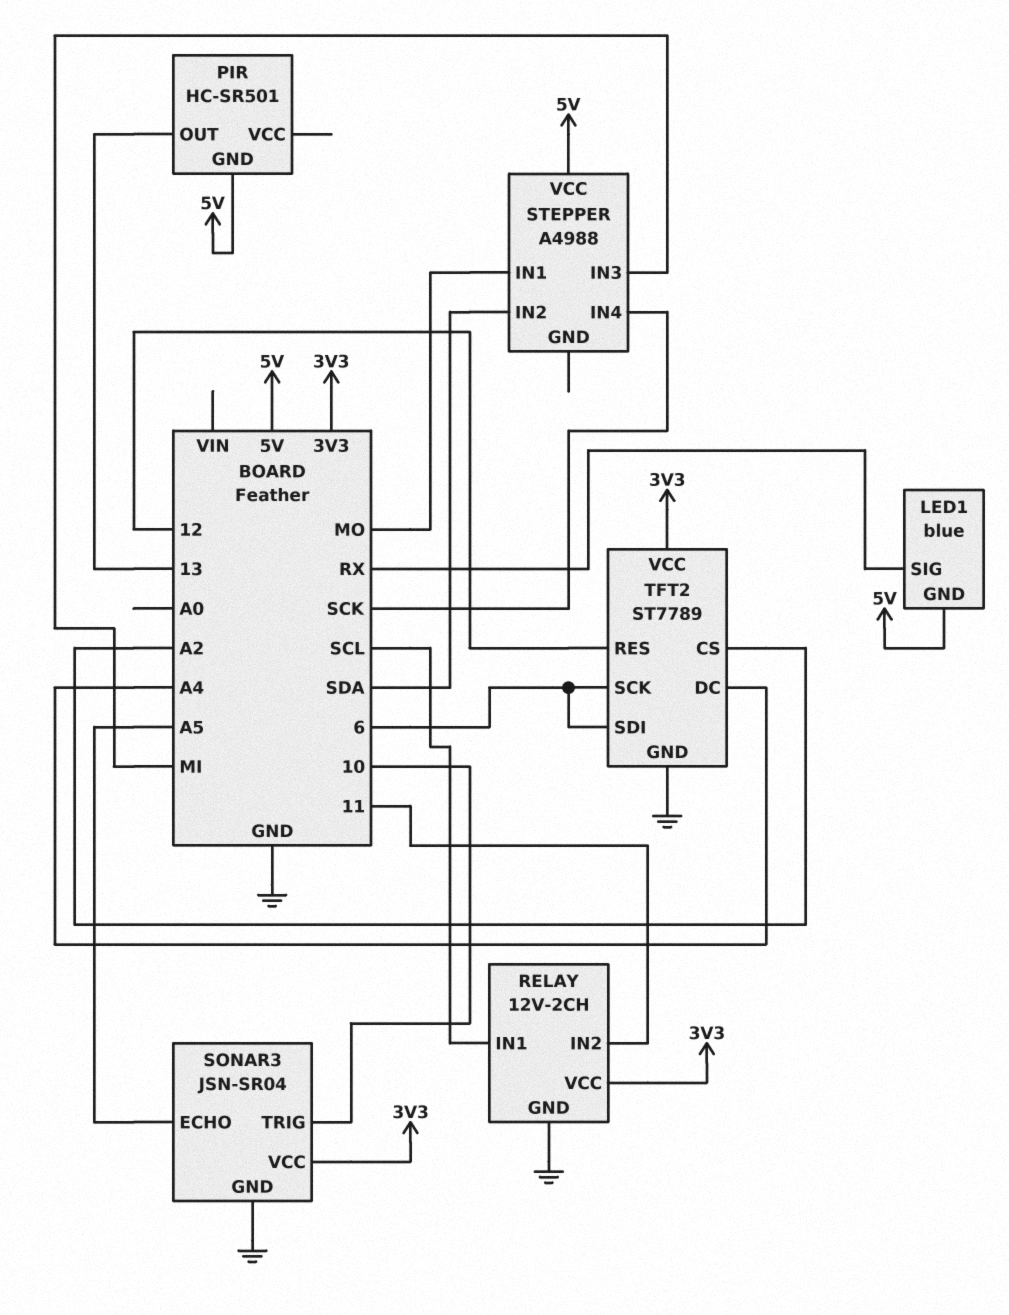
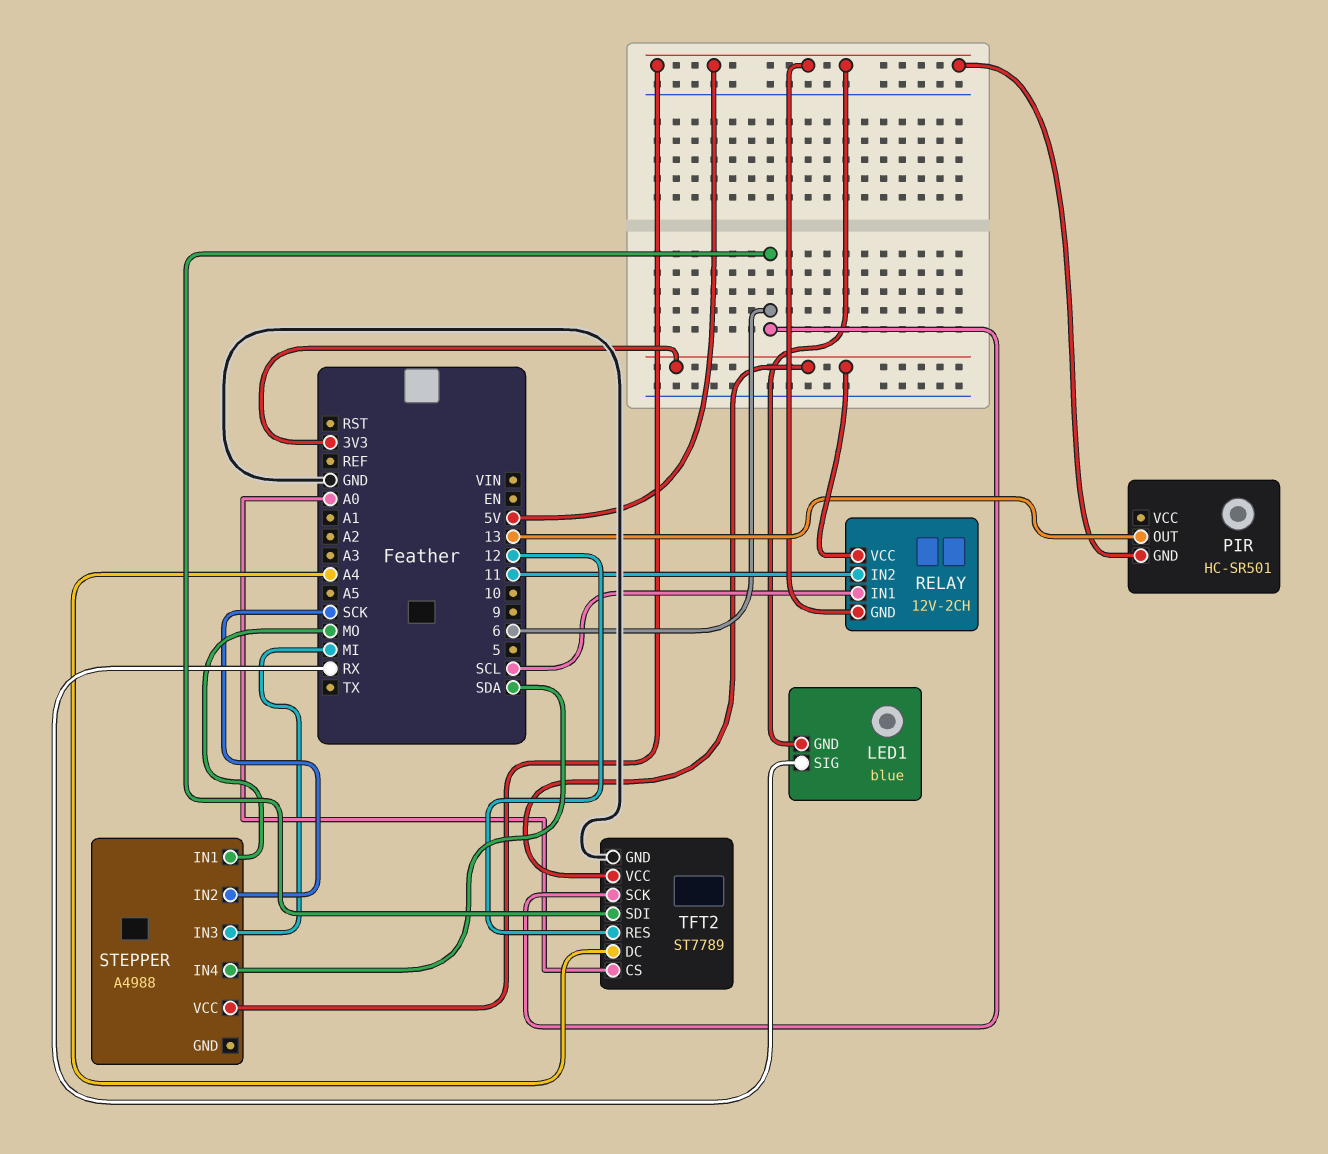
RELAY pin GND: GND -> 5V
SONAR3: JSN-SR04 -> none
SONAR3 pin ECHO: A5 -> none
SONAR3 pin GND: GND -> none
SONAR3 pin TRIG: 10 -> none
SONAR3 pin VCC: 3V3 -> none
STEPPER pin IN2: SDA -> SCK
STEPPER pin IN4: SCK -> SDA
TFT2 pin CS: A2 -> A0

